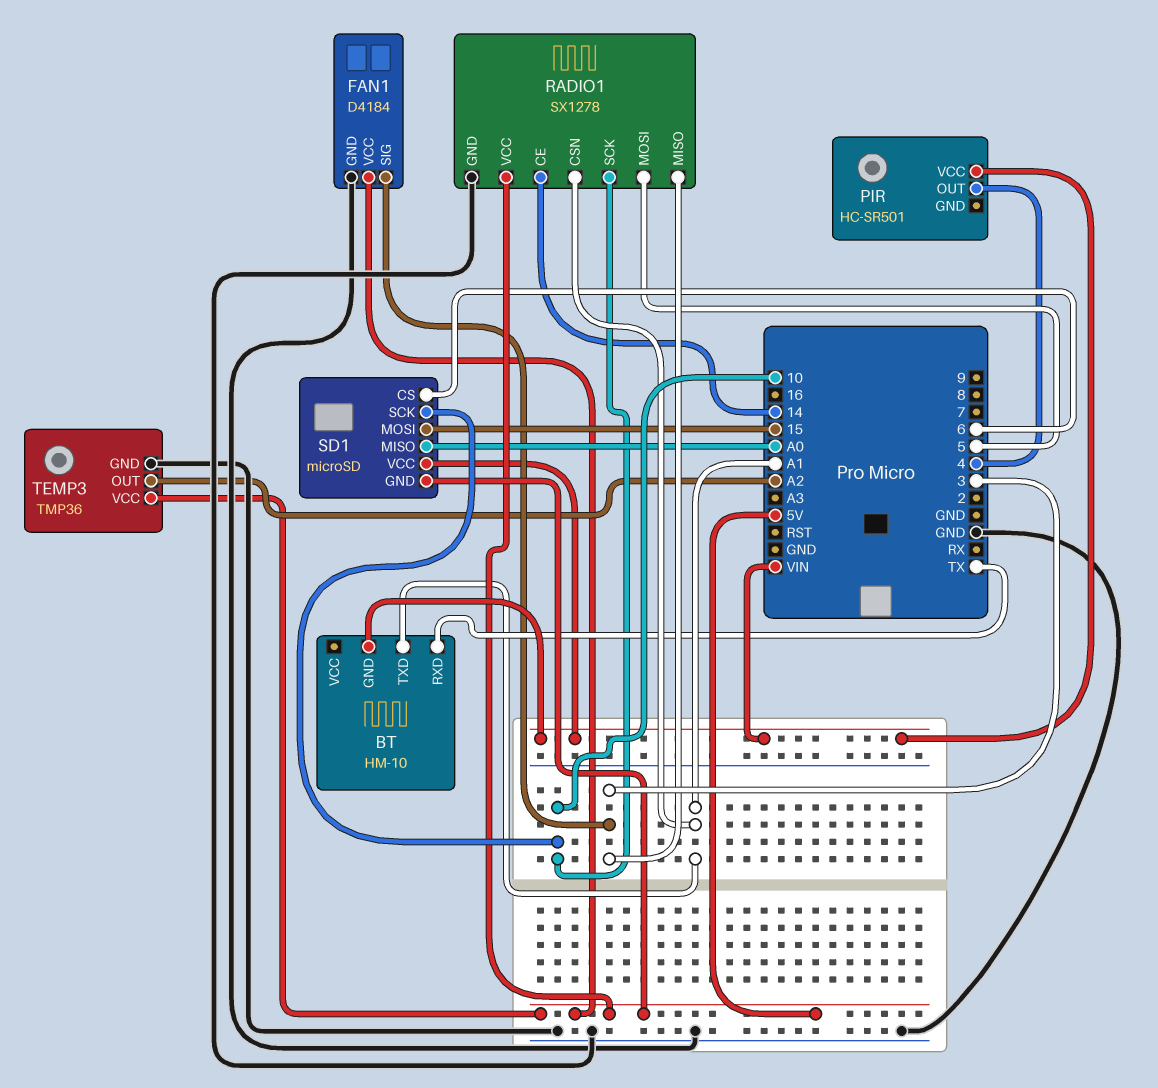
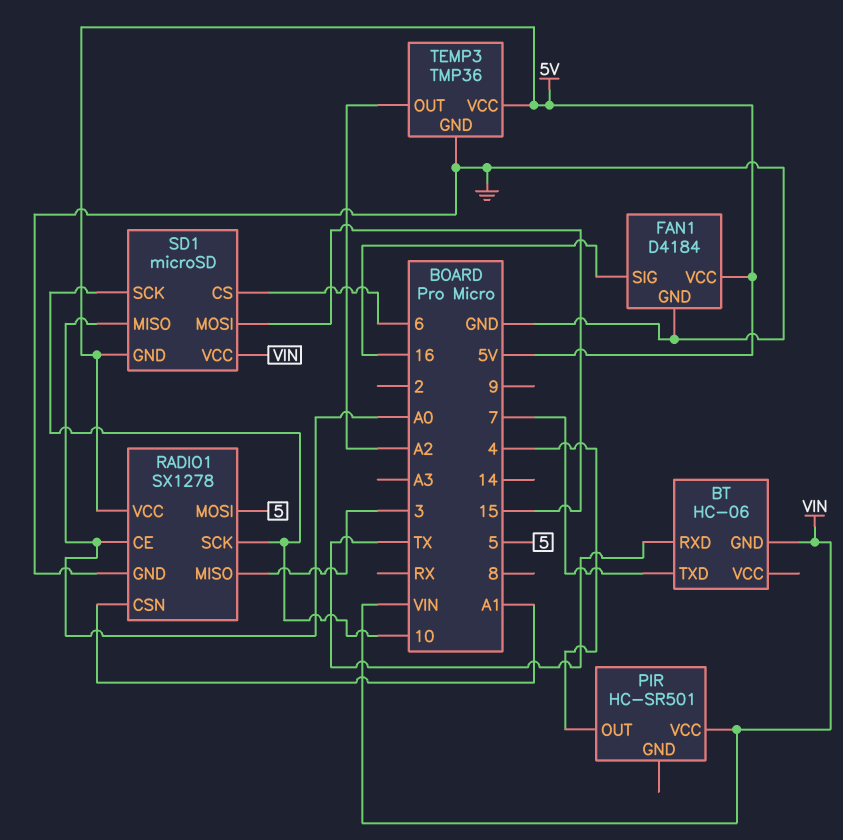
BT: HM-10 -> HC-06
BT pin TXD: A1 -> 7
FAN1 pin SIG: 3 -> 16
RADIO1 pin CE: 14 -> A0

